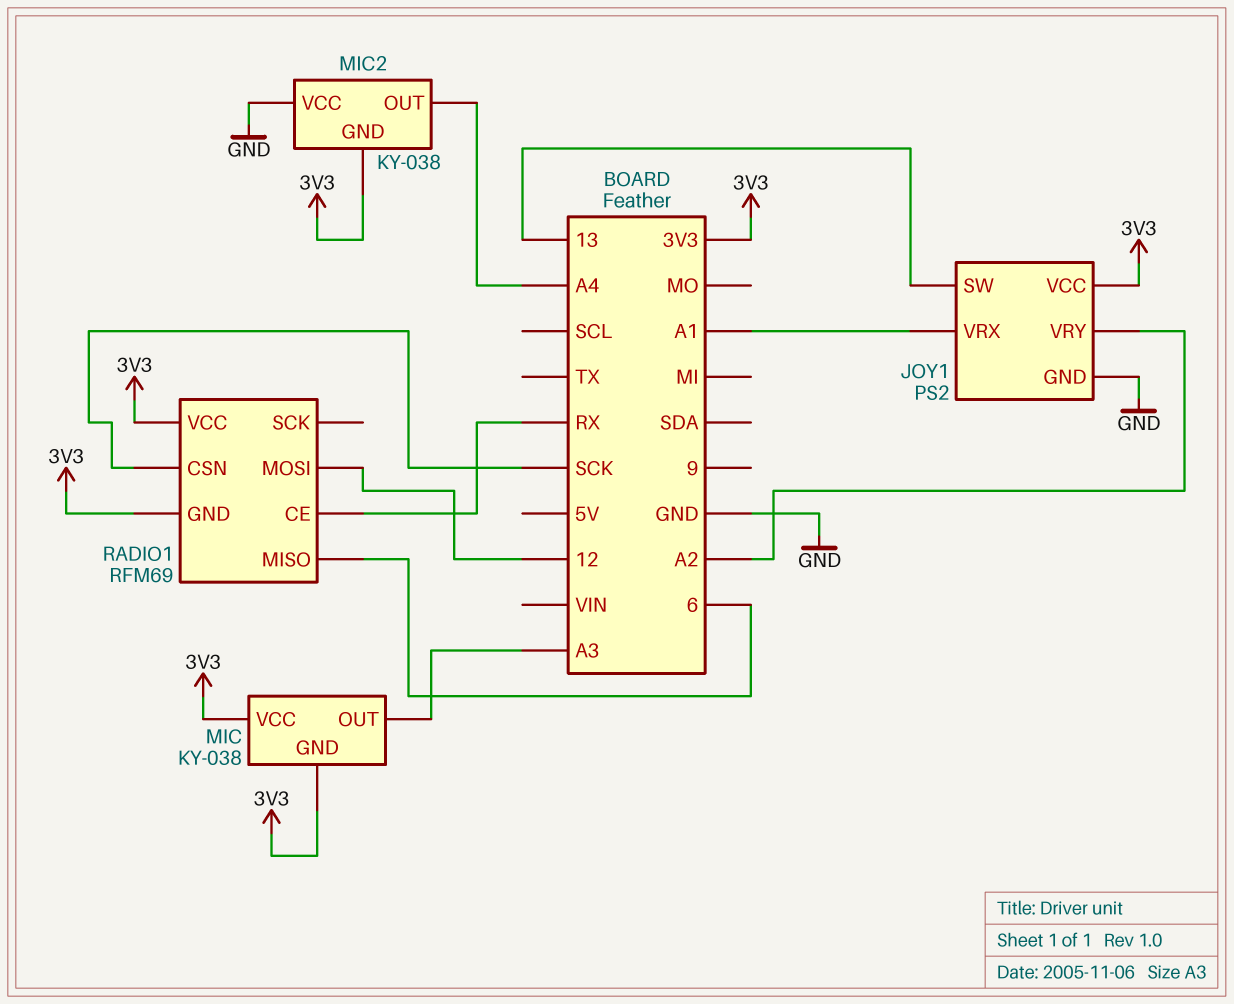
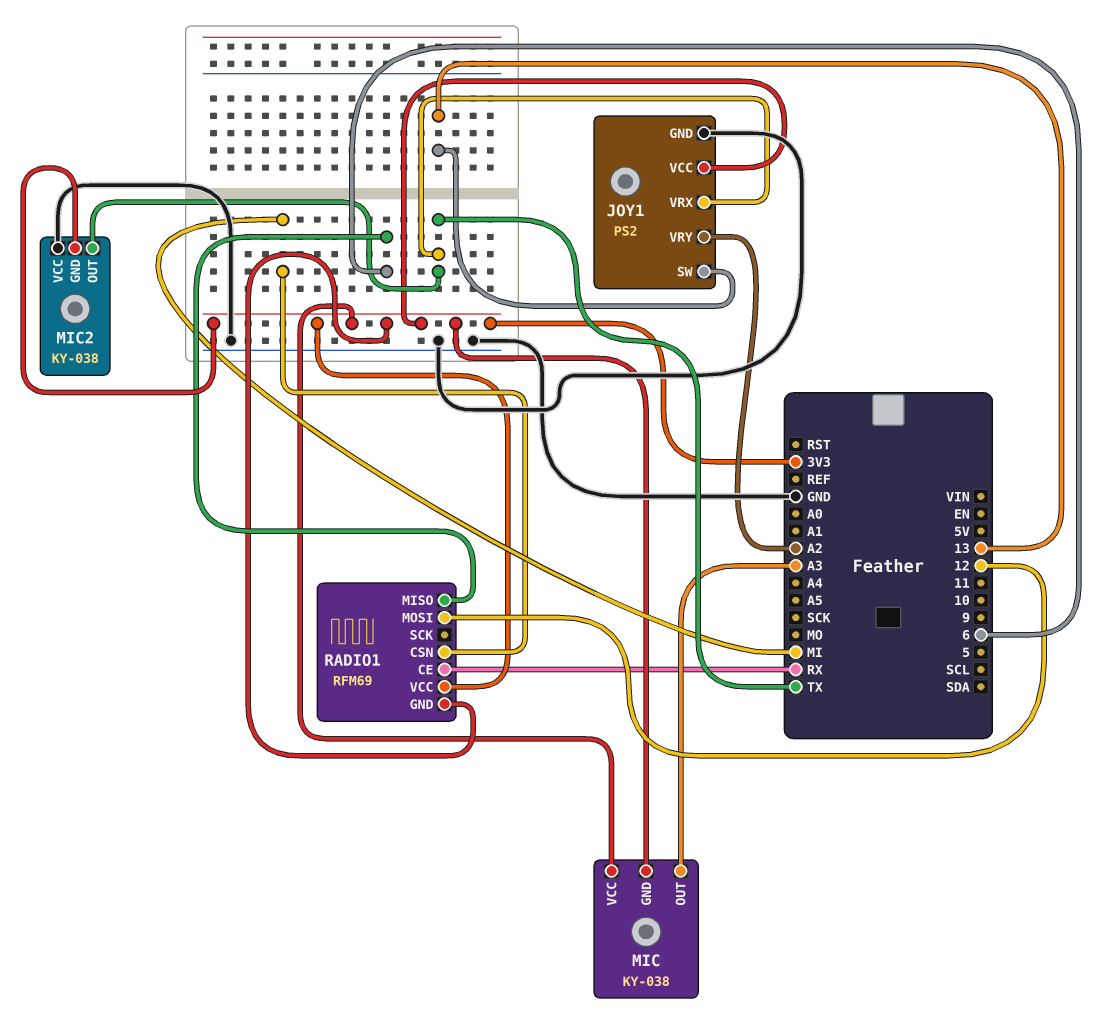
JOY1 pin VRX: A1 -> TX
MIC2 pin OUT: A4 -> TX
RADIO1 pin CSN: SCK -> MI

